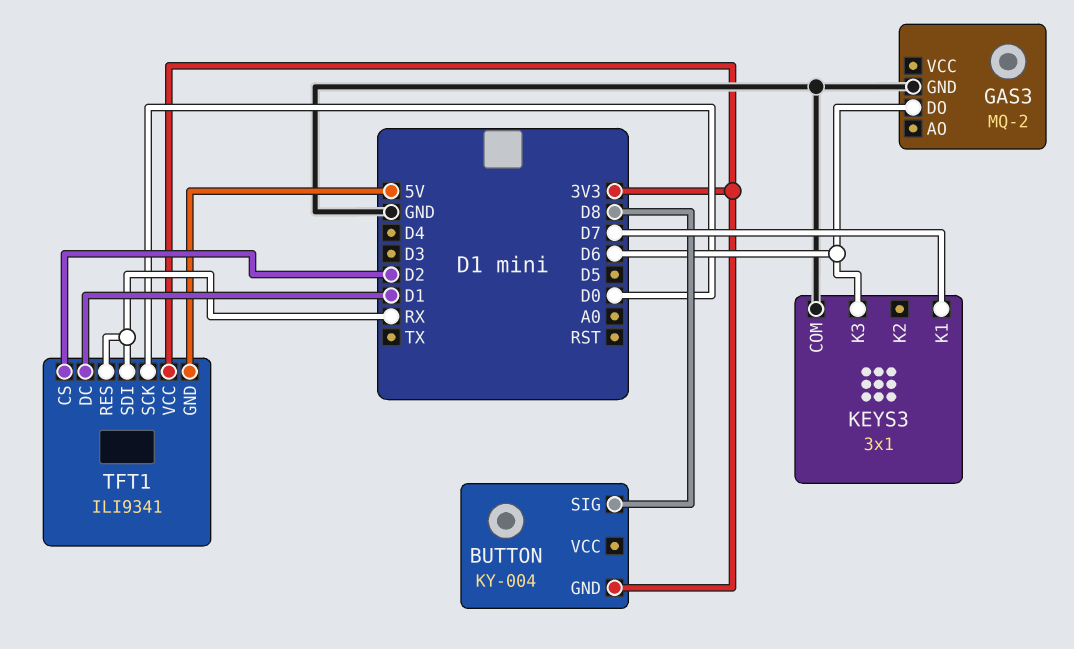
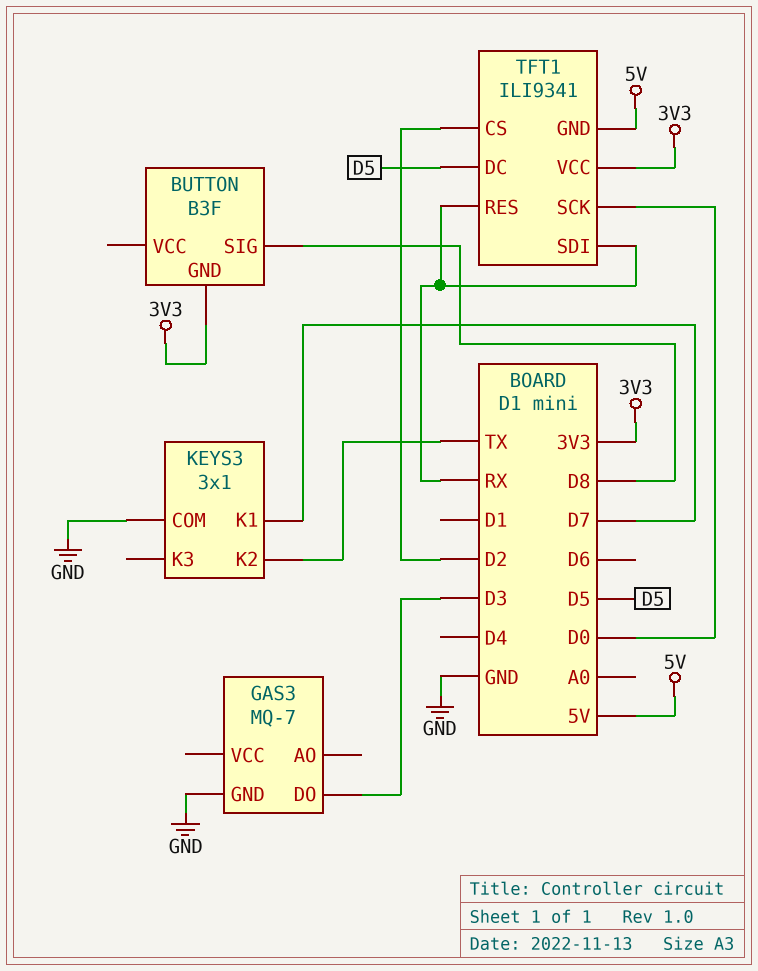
BUTTON: KY-004 -> B3F
GAS3: MQ-2 -> MQ-7
GAS3 pin DO: D6 -> D3
KEYS3 pin K2: none -> TX
KEYS3 pin K3: D6 -> none
TFT1 pin DC: D1 -> D5

